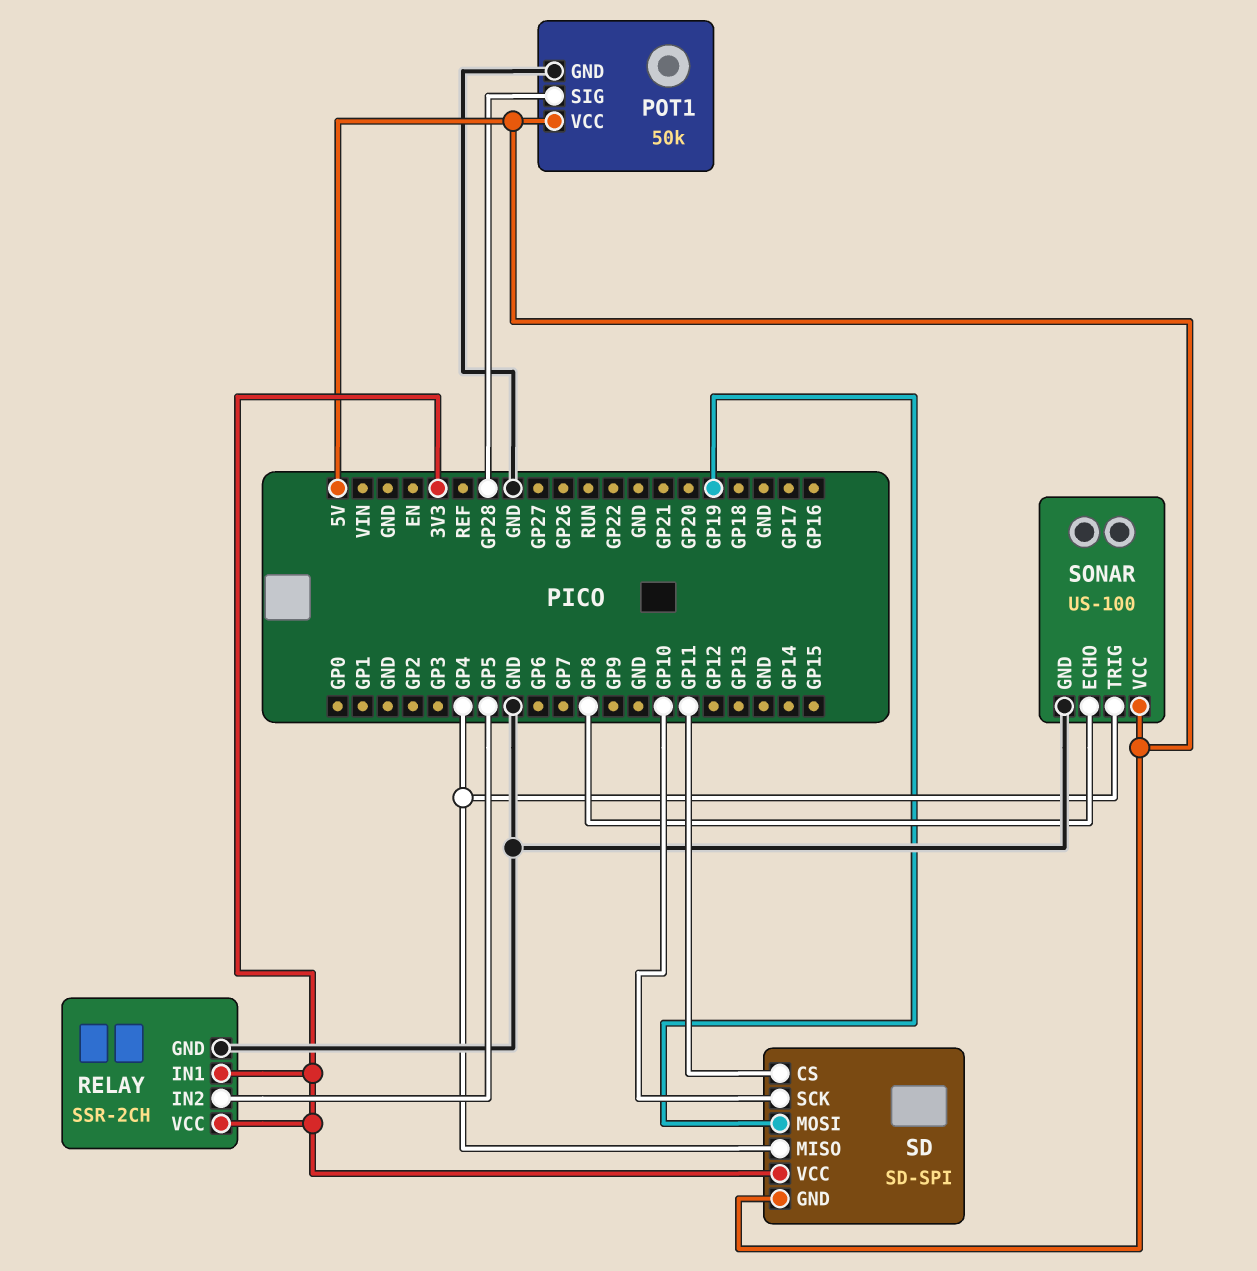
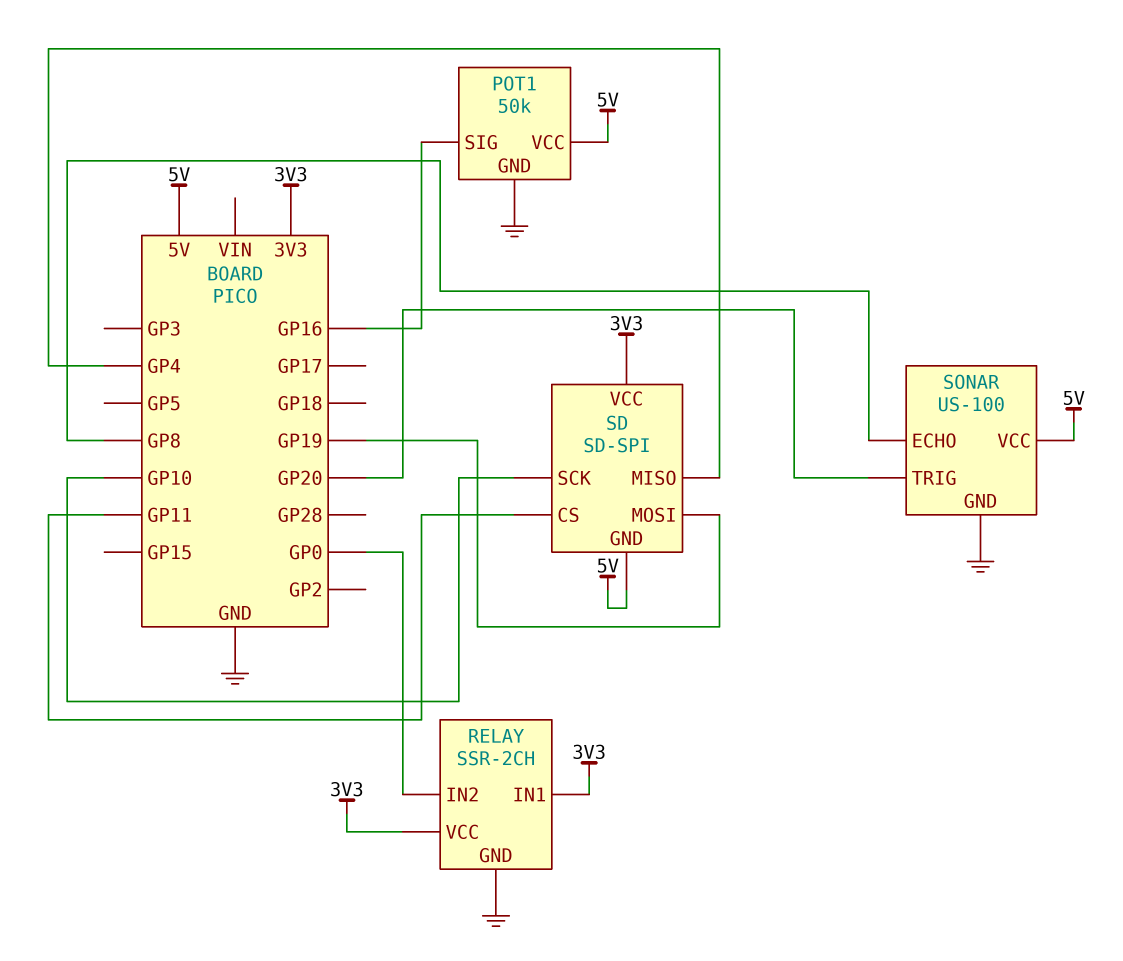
POT1 pin SIG: GP28 -> GP16
RELAY pin IN2: GP5 -> GP0
SONAR pin TRIG: GP4 -> GP20

